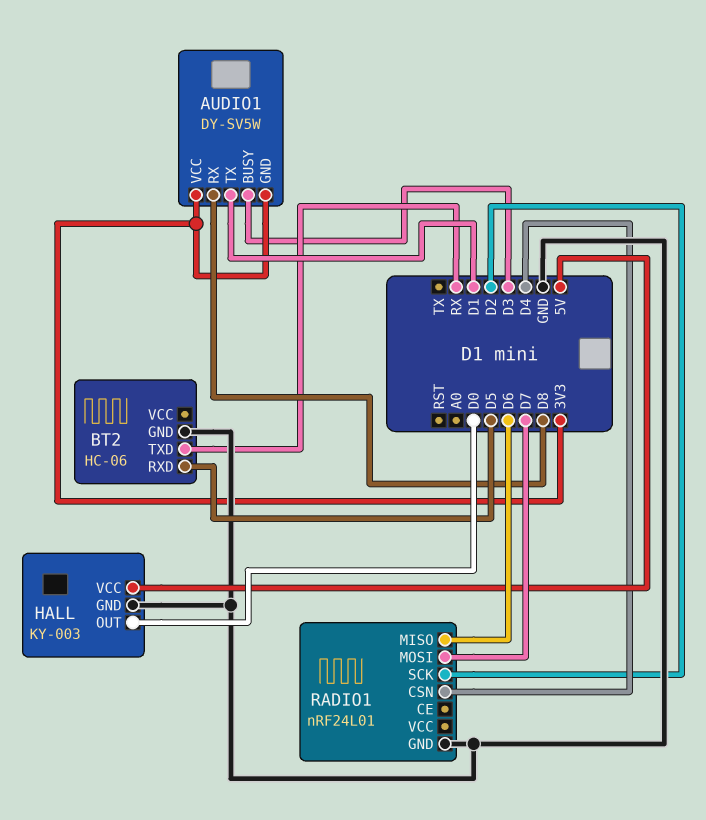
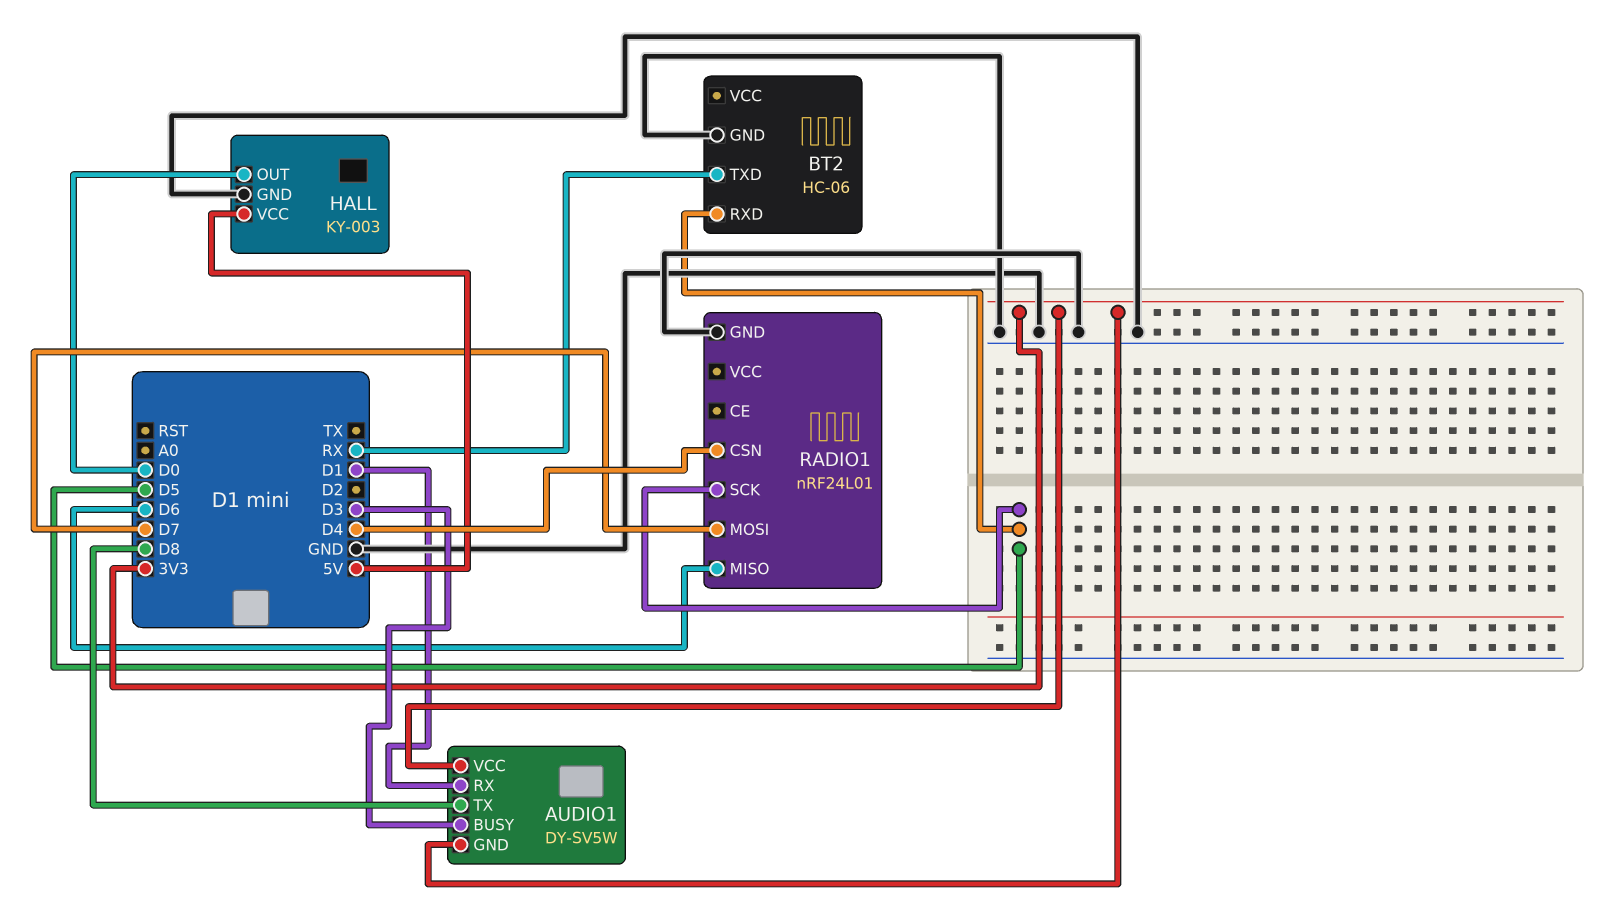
AUDIO1 pin RX: D8 -> D1
AUDIO1 pin TX: D1 -> D8
RADIO1 pin SCK: D2 -> D5

